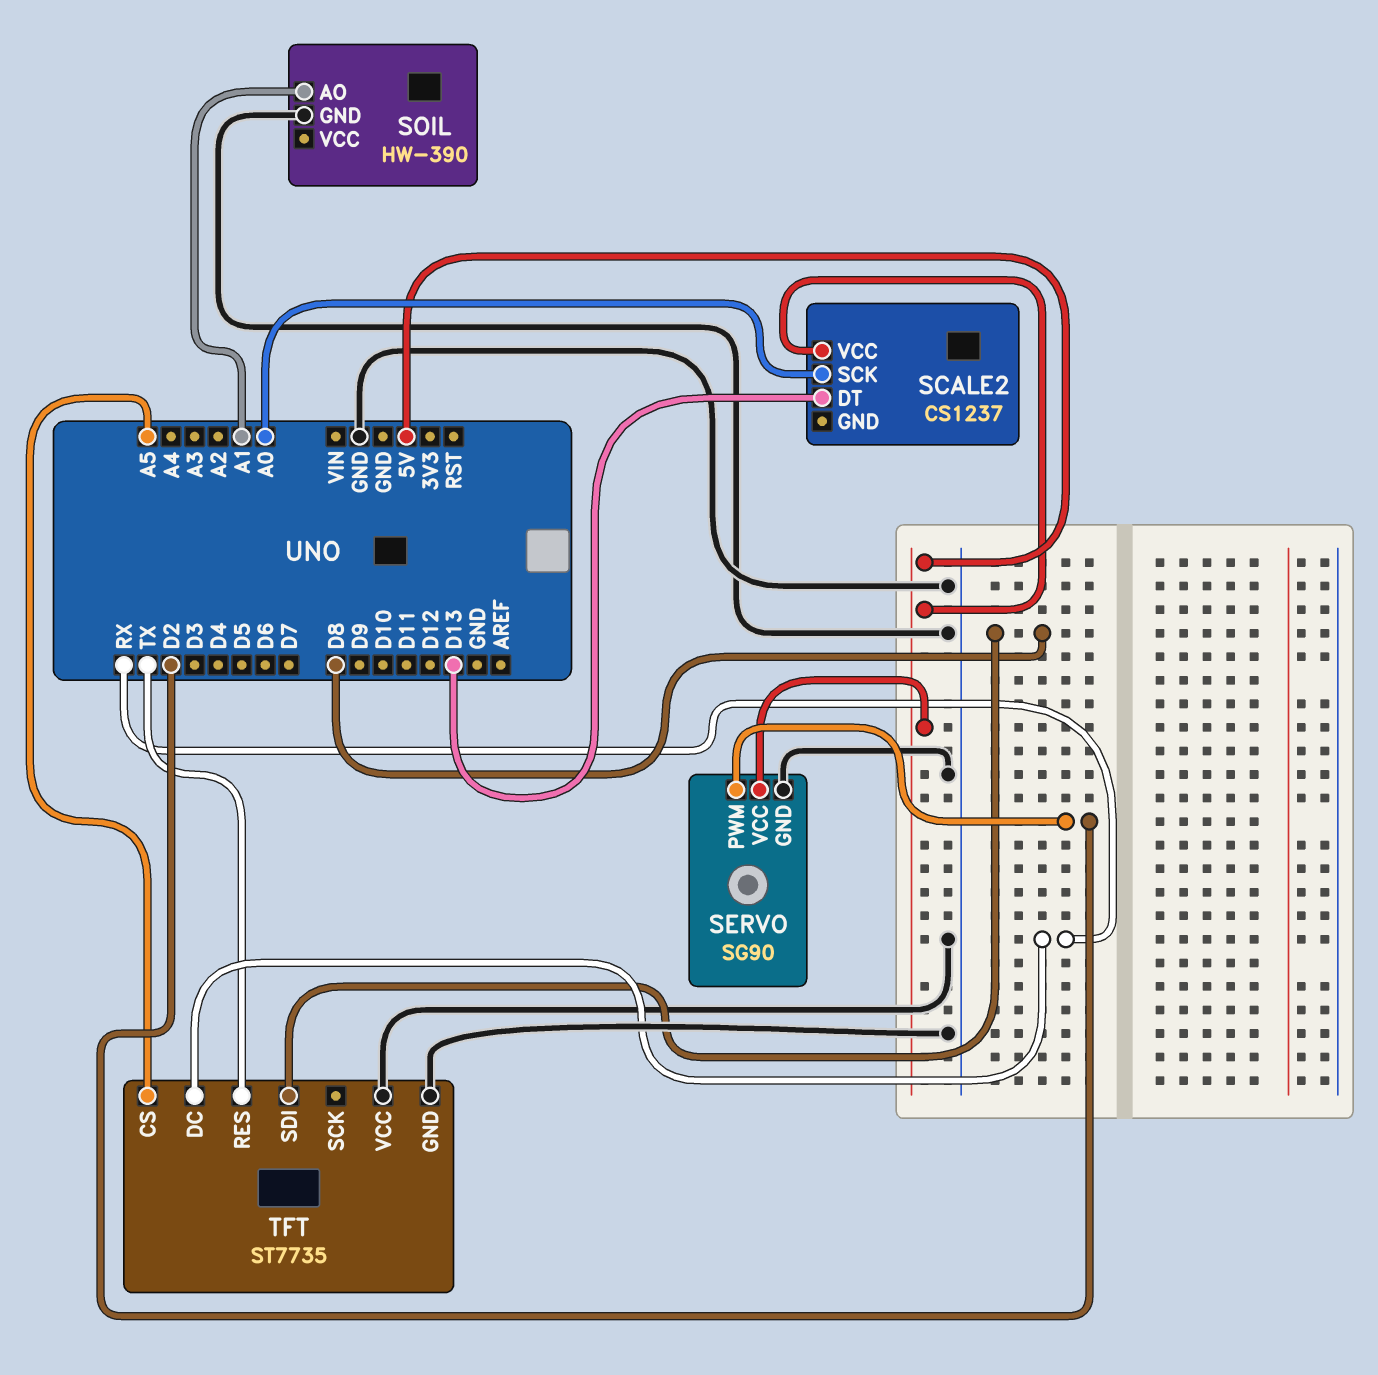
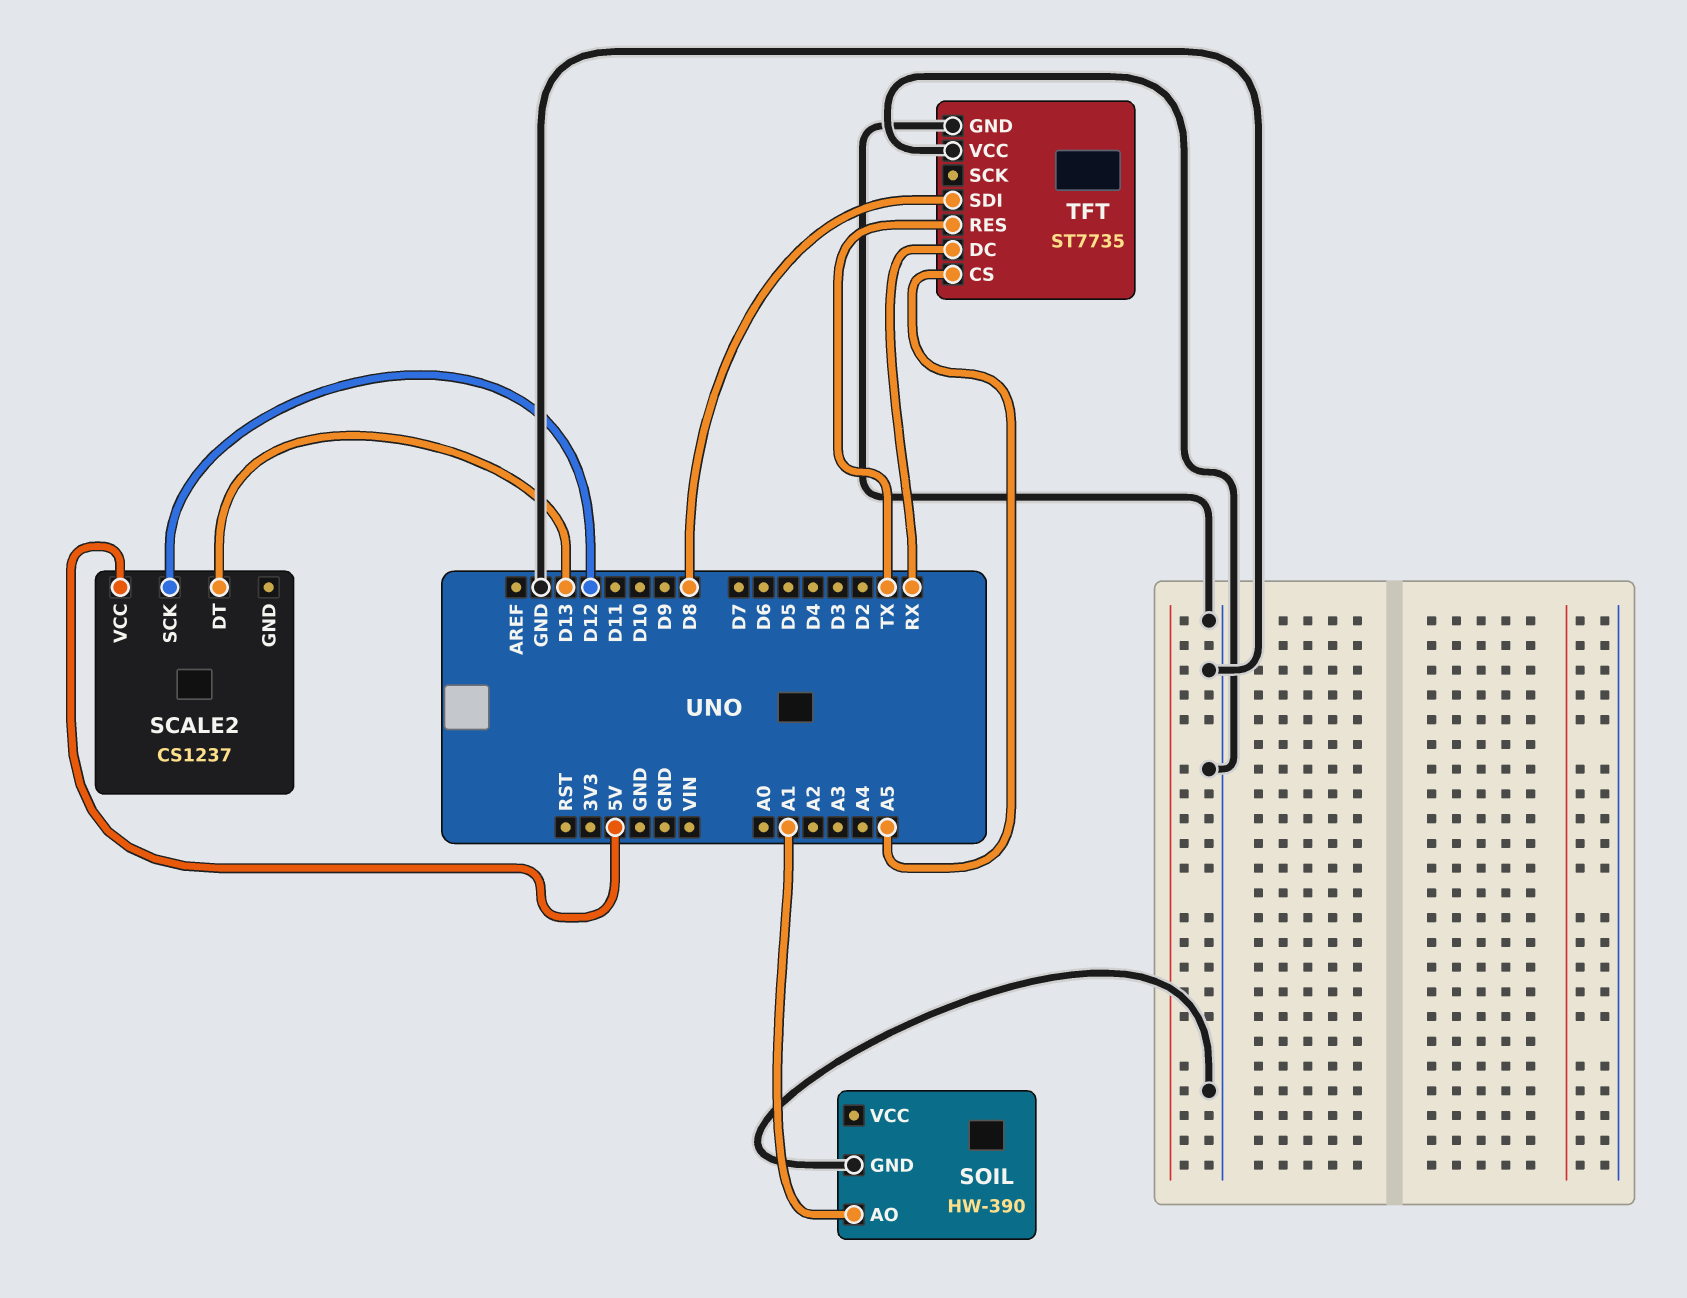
SCALE2 pin SCK: A0 -> D12
SERVO: SG90 -> none
SERVO pin GND: GND -> none
SERVO pin PWM: D2 -> none
SERVO pin VCC: 5V -> none

